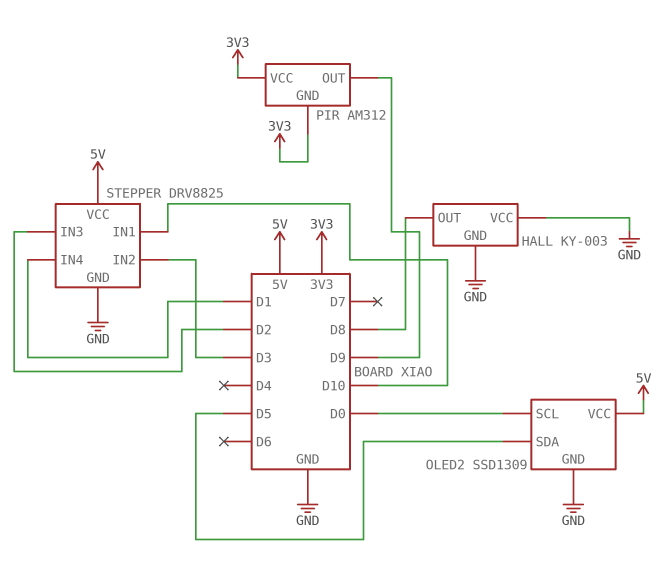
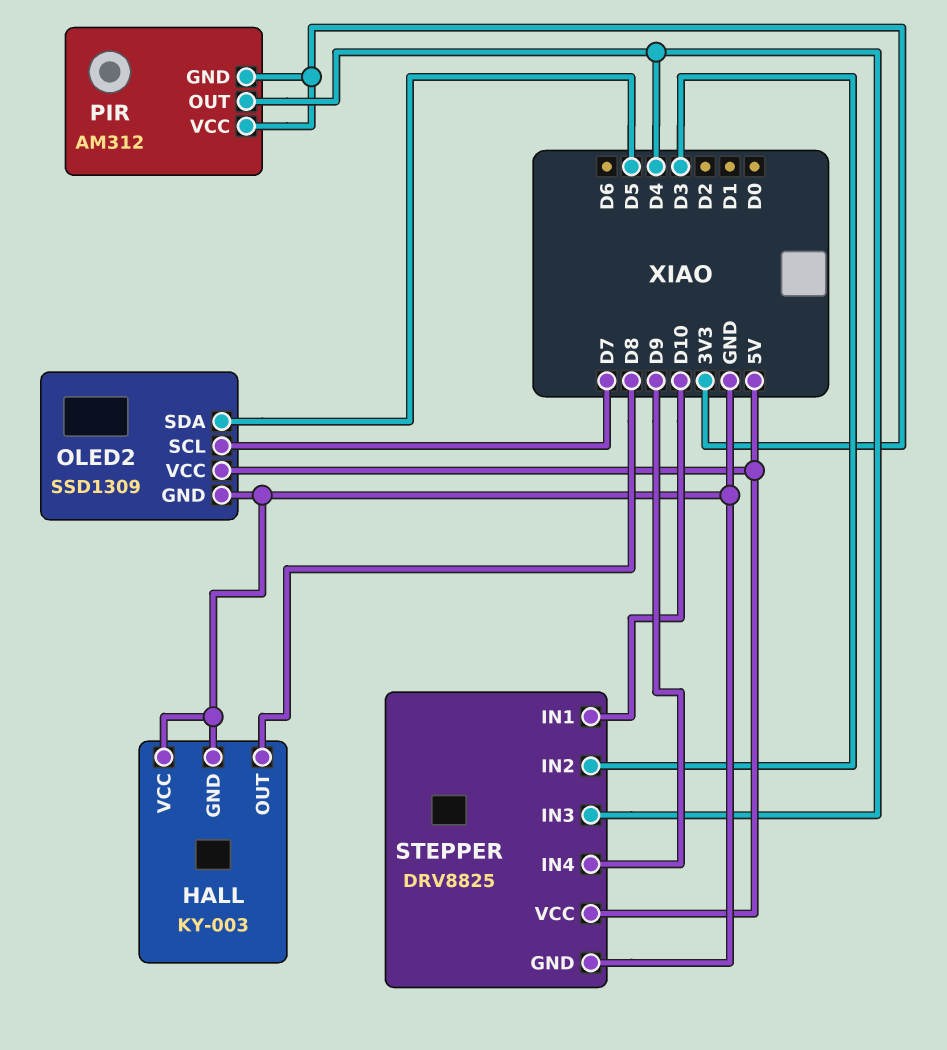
OLED2 pin SCL: D0 -> D7
PIR pin OUT: D9 -> D4
STEPPER pin IN3: D2 -> D4
STEPPER pin IN4: D1 -> D9

